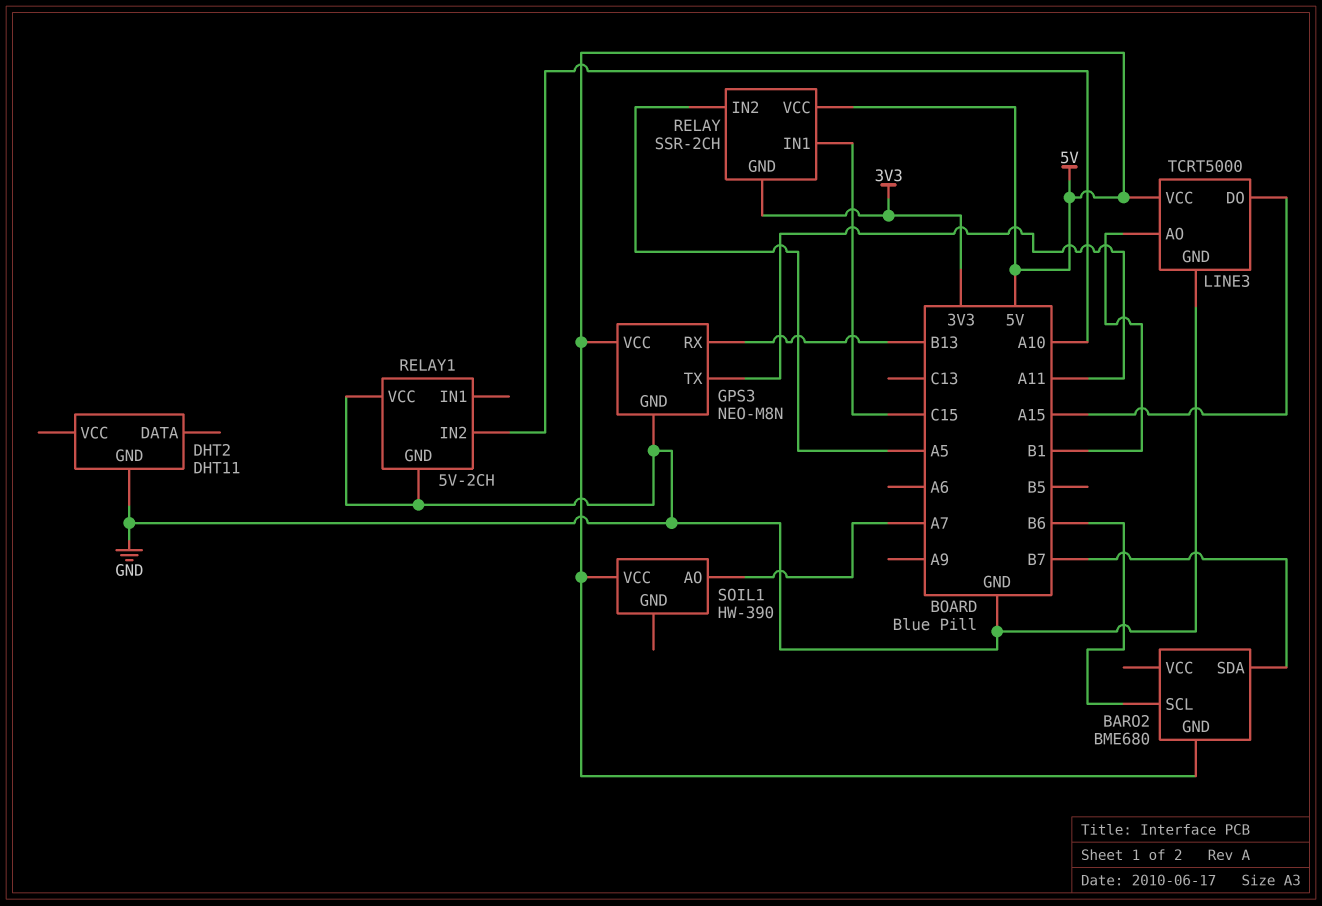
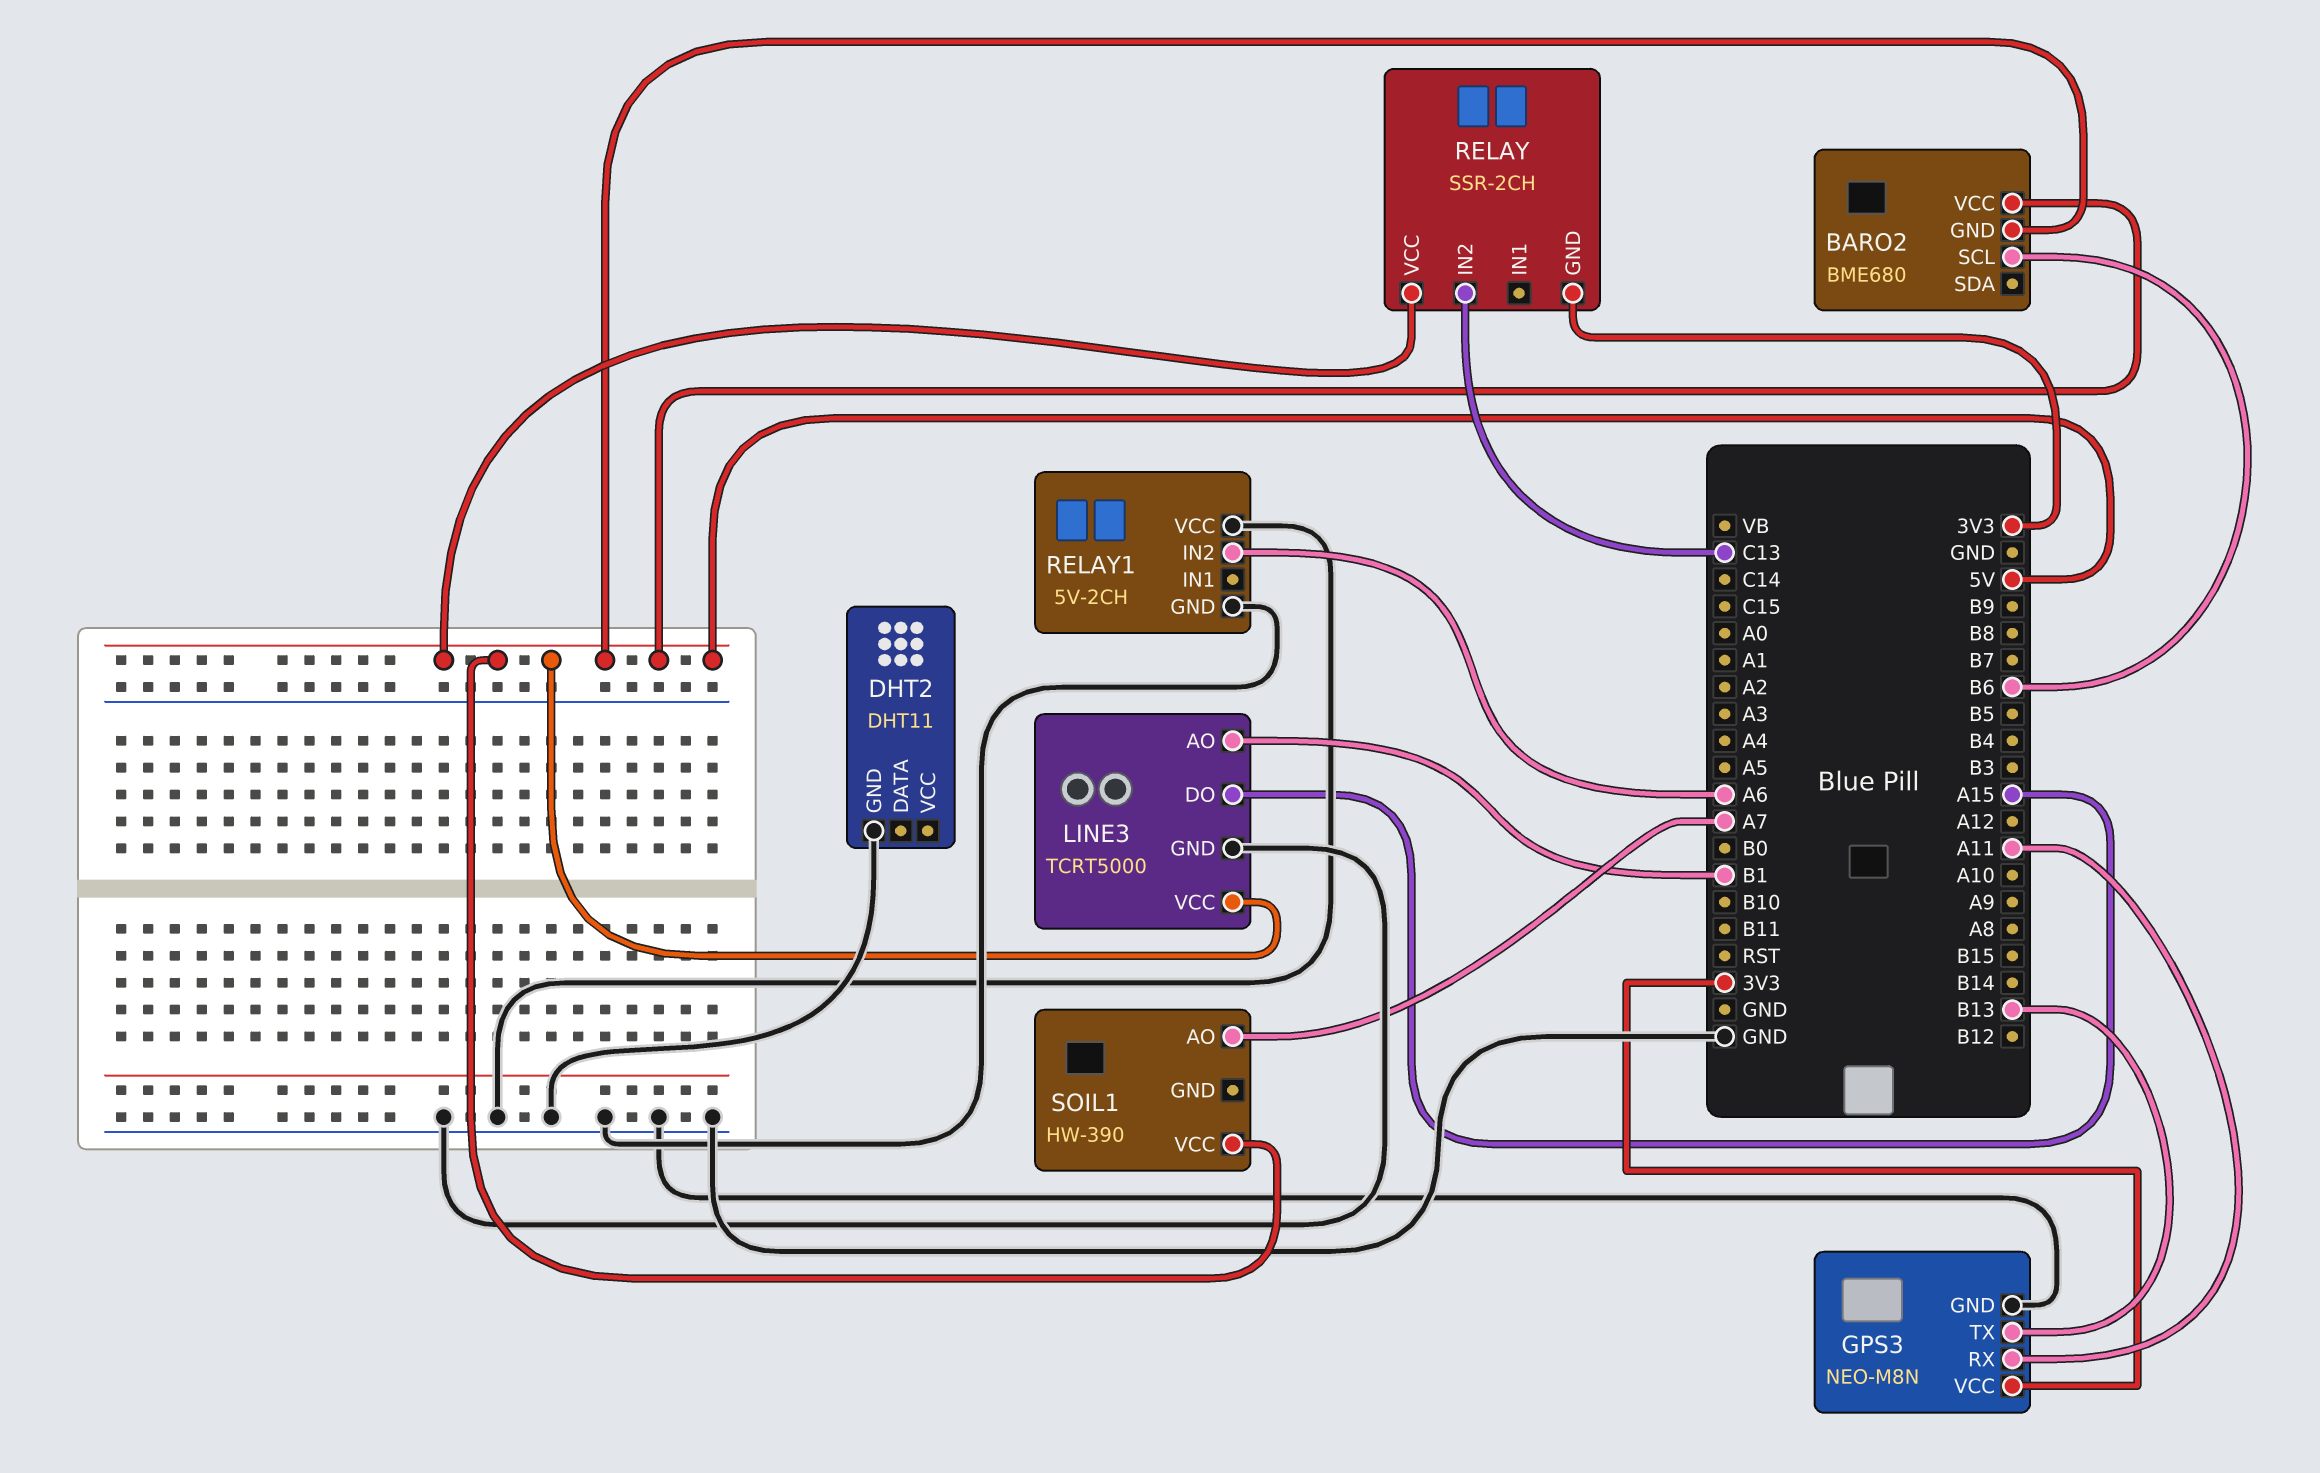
BARO2 pin SDA: B7 -> none
BARO2 pin VCC: none -> 5V
GPS3 pin RX: B13 -> A11
GPS3 pin TX: A11 -> B13
GPS3 pin VCC: 5V -> 3V3
RELAY pin IN1: C15 -> none
RELAY pin IN2: A5 -> C13
RELAY1 pin IN2: A10 -> A6

